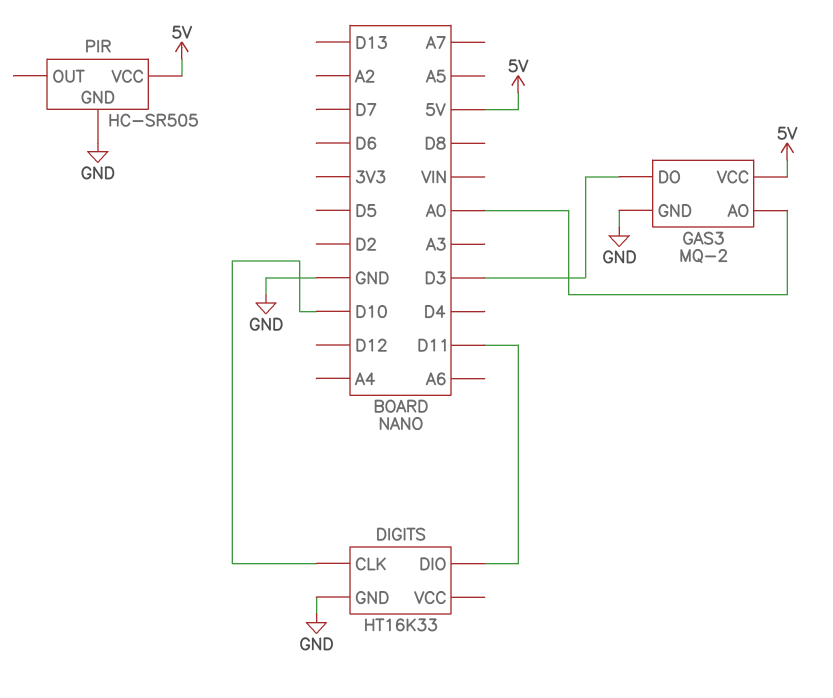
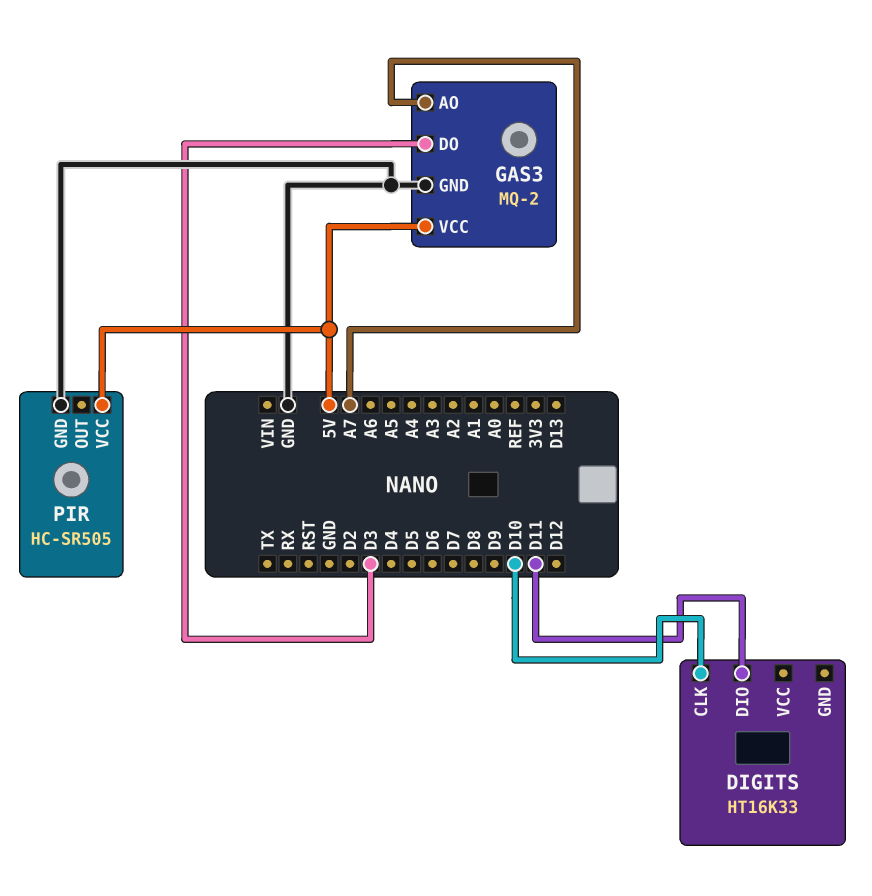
DIGITS pin GND: GND -> none
GAS3 pin AO: A0 -> A7

